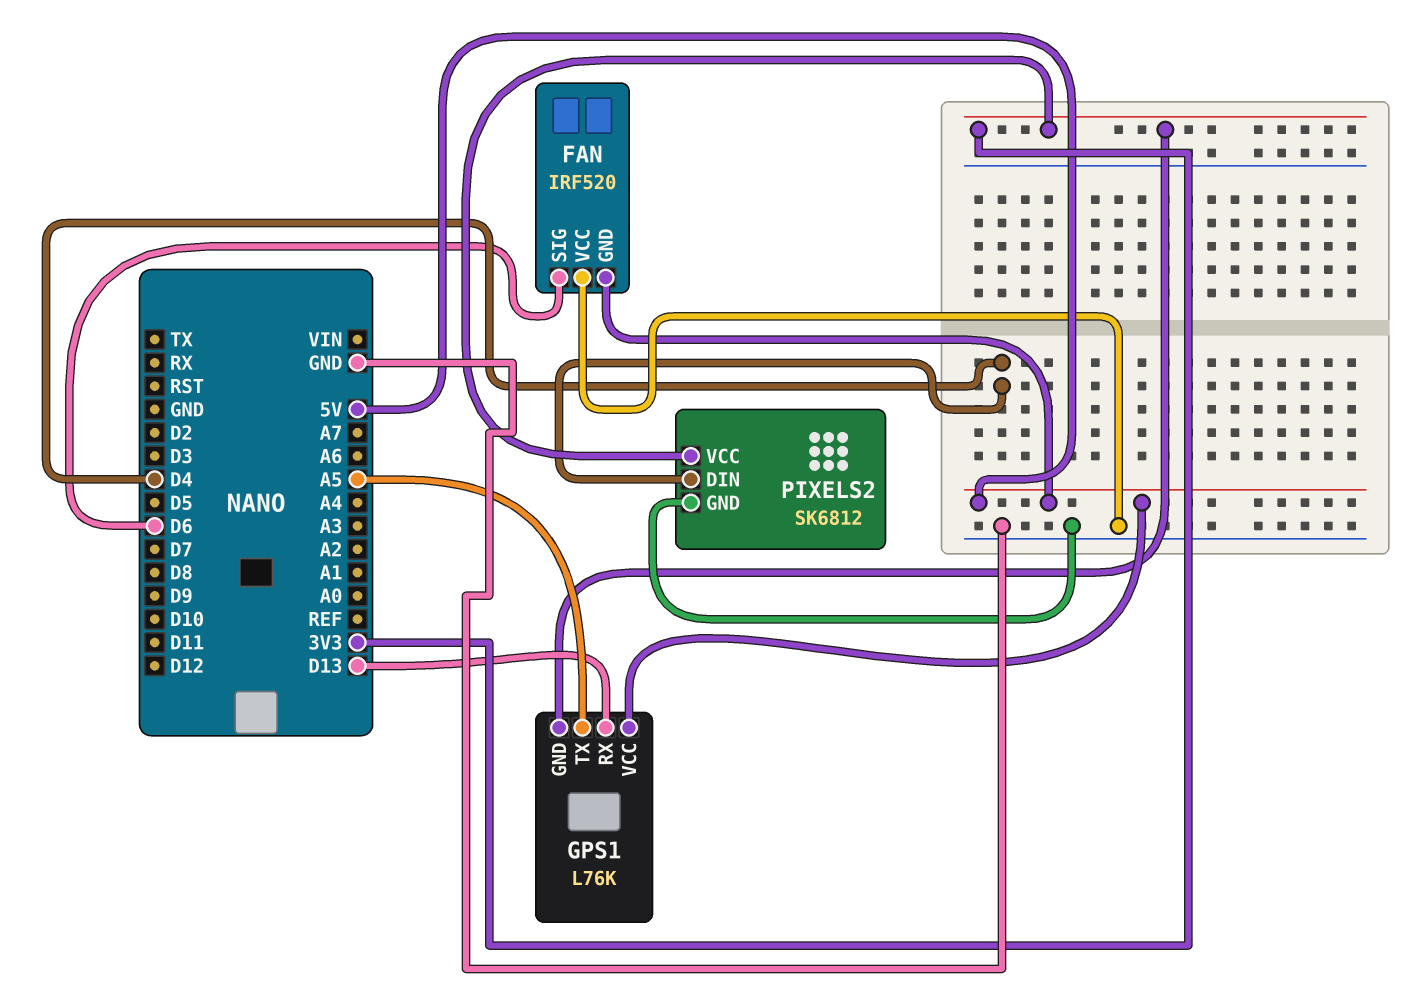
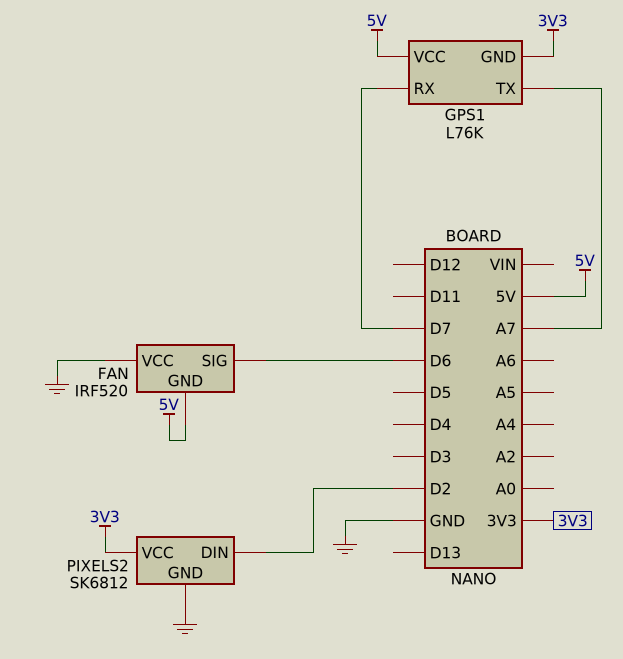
GPS1 pin RX: D13 -> D7
GPS1 pin TX: A5 -> A7
PIXELS2 pin DIN: D4 -> D2

